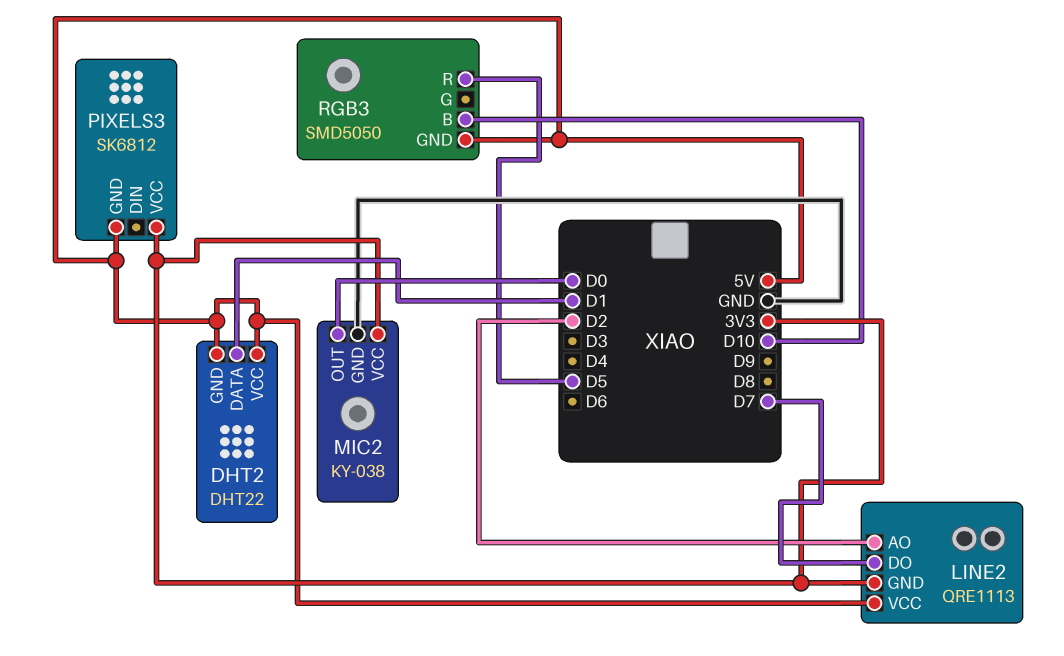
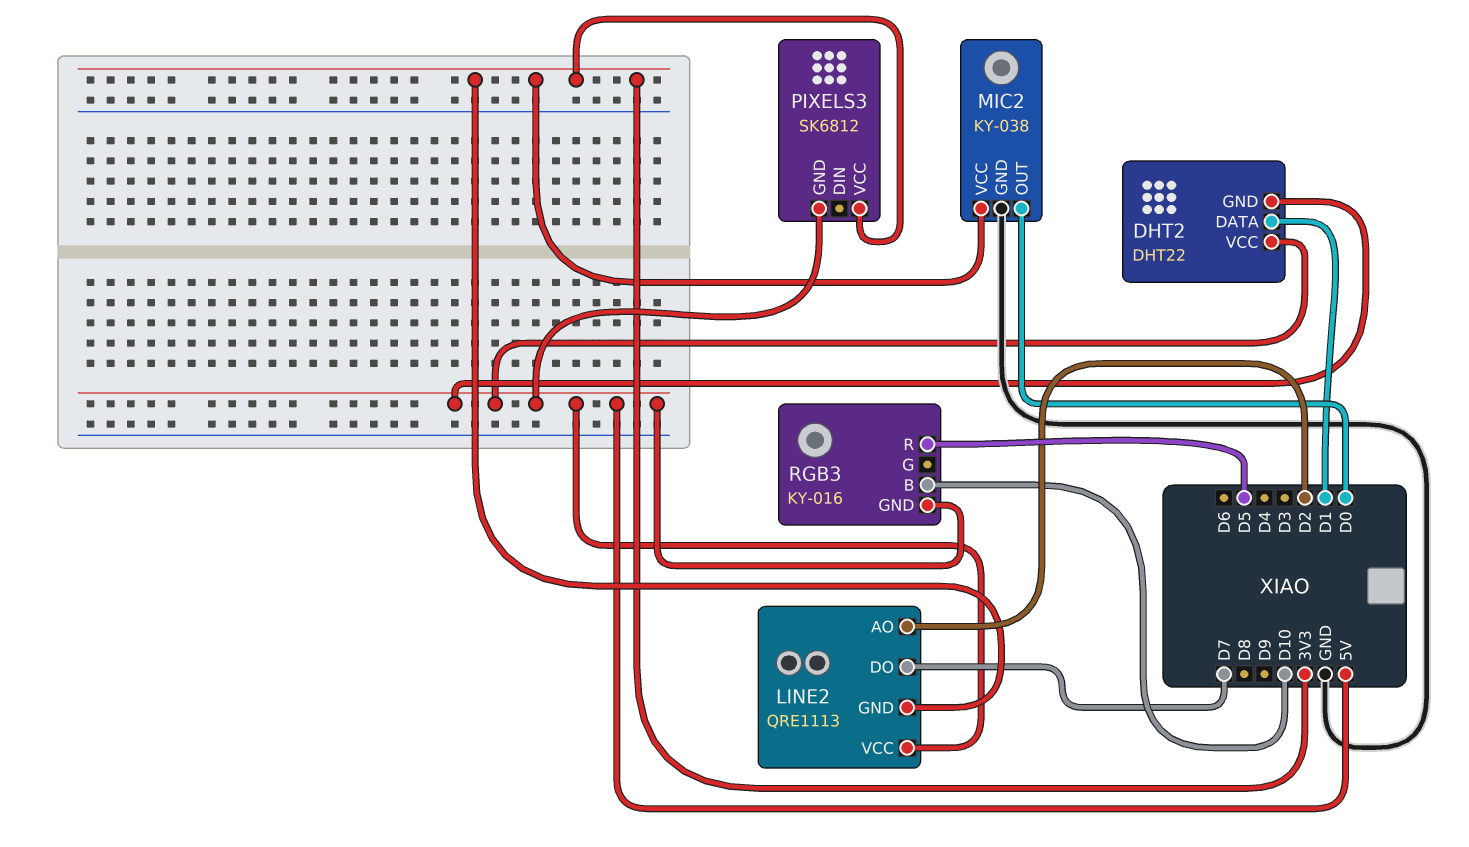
RGB3: SMD5050 -> KY-016

